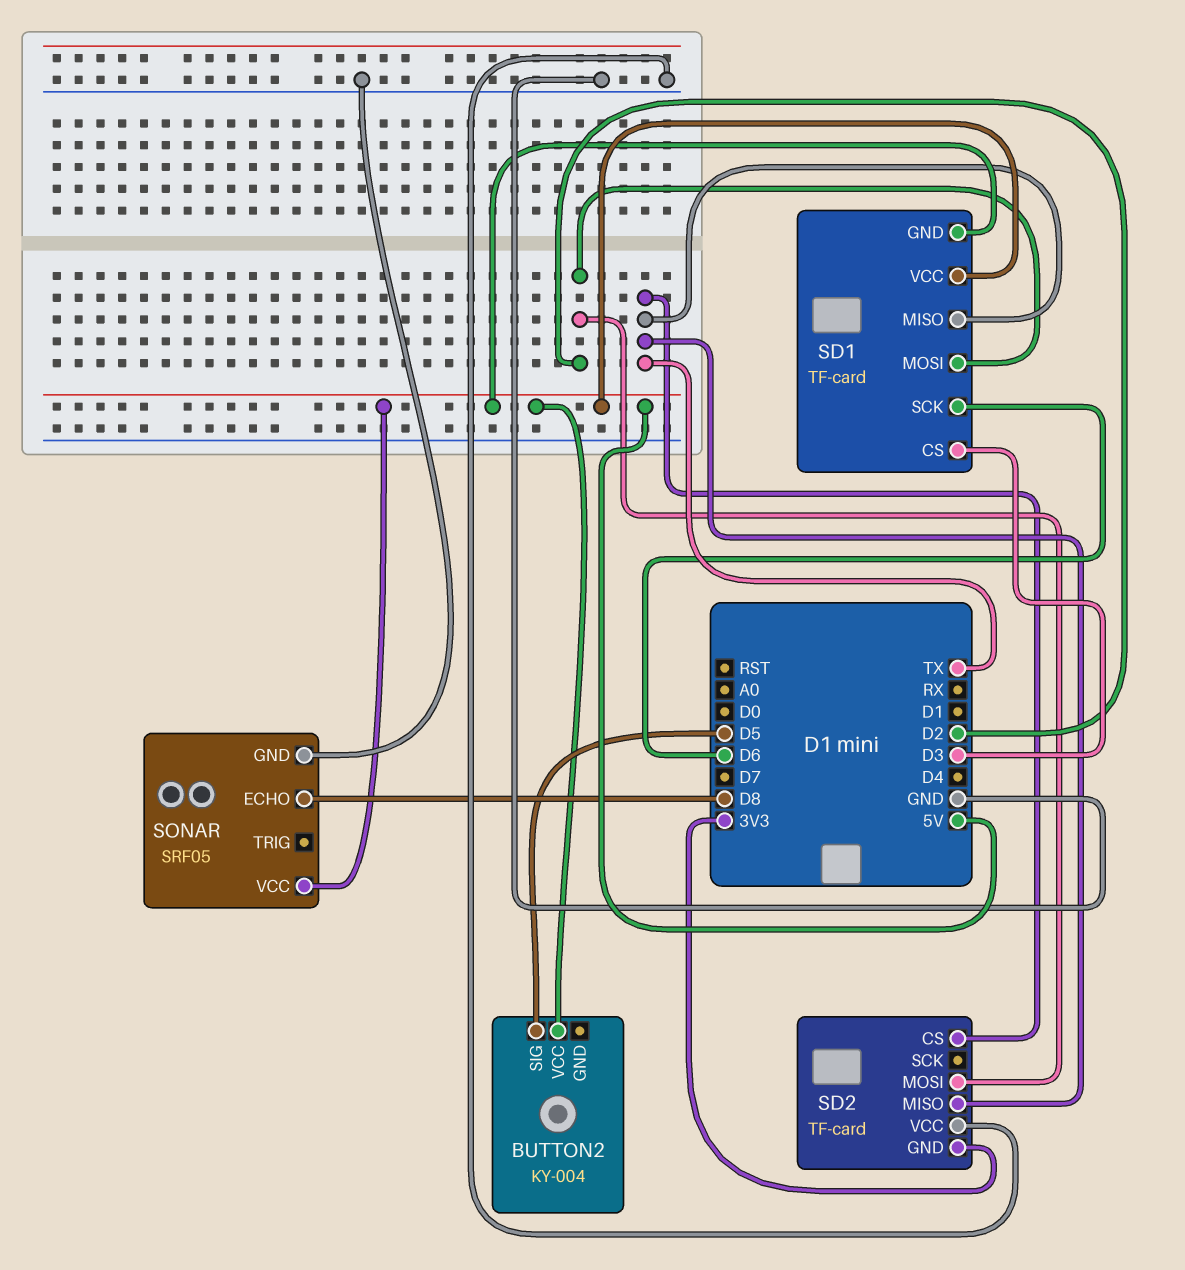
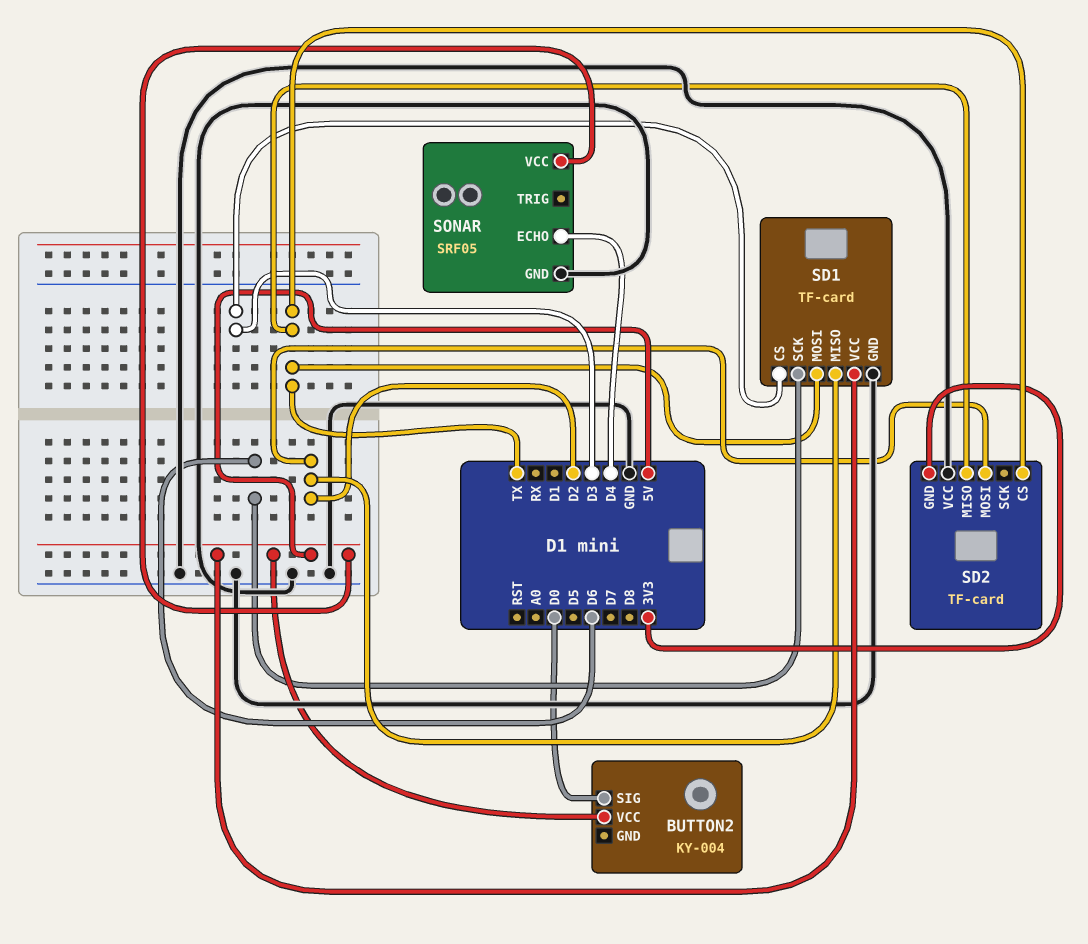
BUTTON2 pin SIG: D5 -> D0
SD1 pin GND: 5V -> GND
SD1 pin MISO: TX -> D2
SD1 pin MOSI: D2 -> TX
SONAR pin ECHO: D8 -> D4

